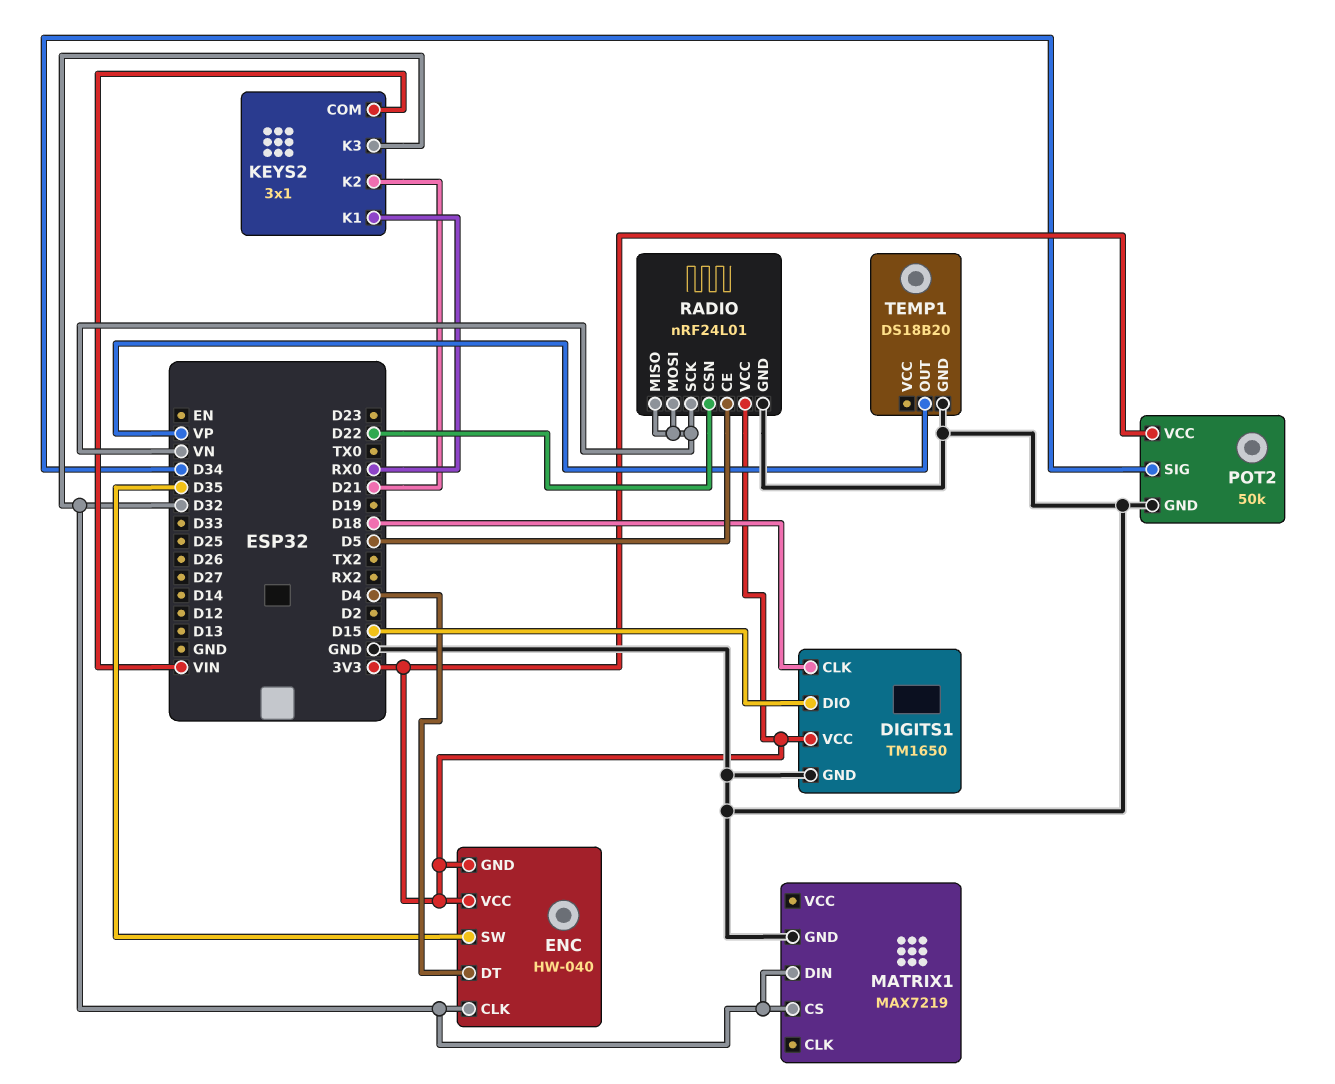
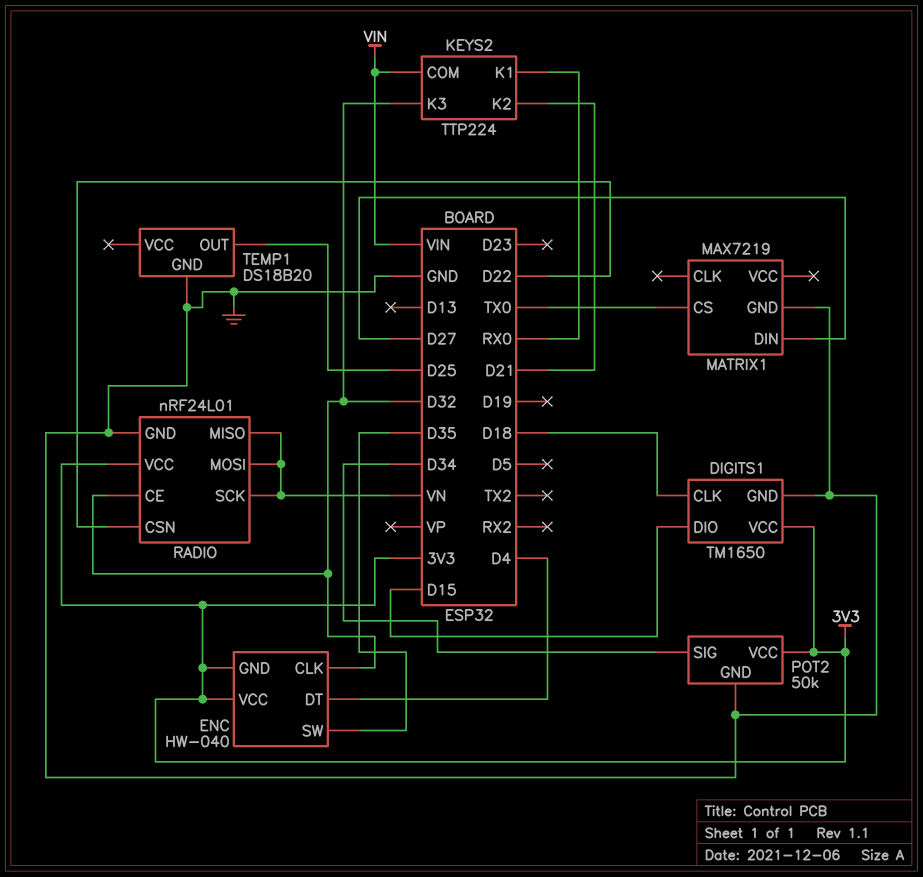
KEYS2: 3x1 -> TTP224
MATRIX1 pin CS: D32 -> TX0
MATRIX1 pin DIN: D32 -> D27
RADIO pin CE: D5 -> D32
TEMP1 pin OUT: VP -> D25

